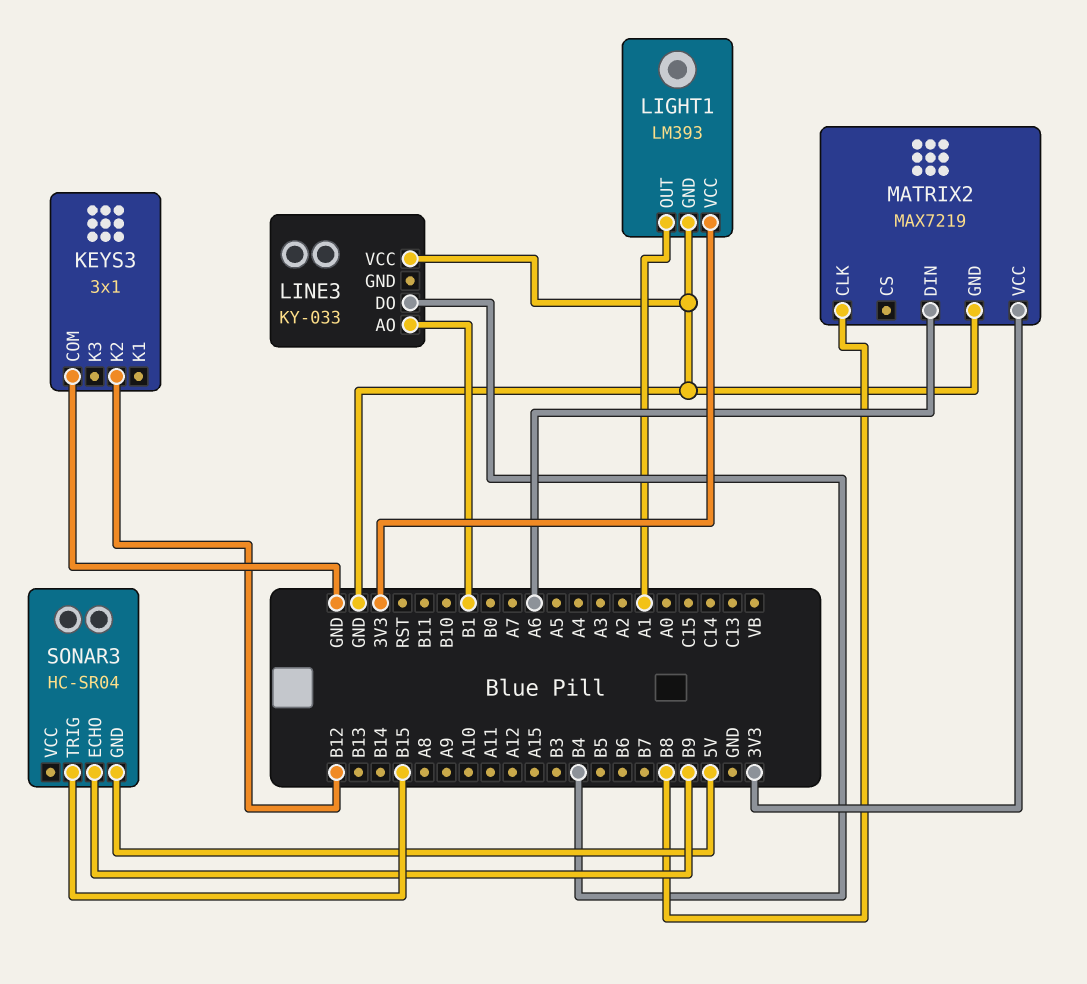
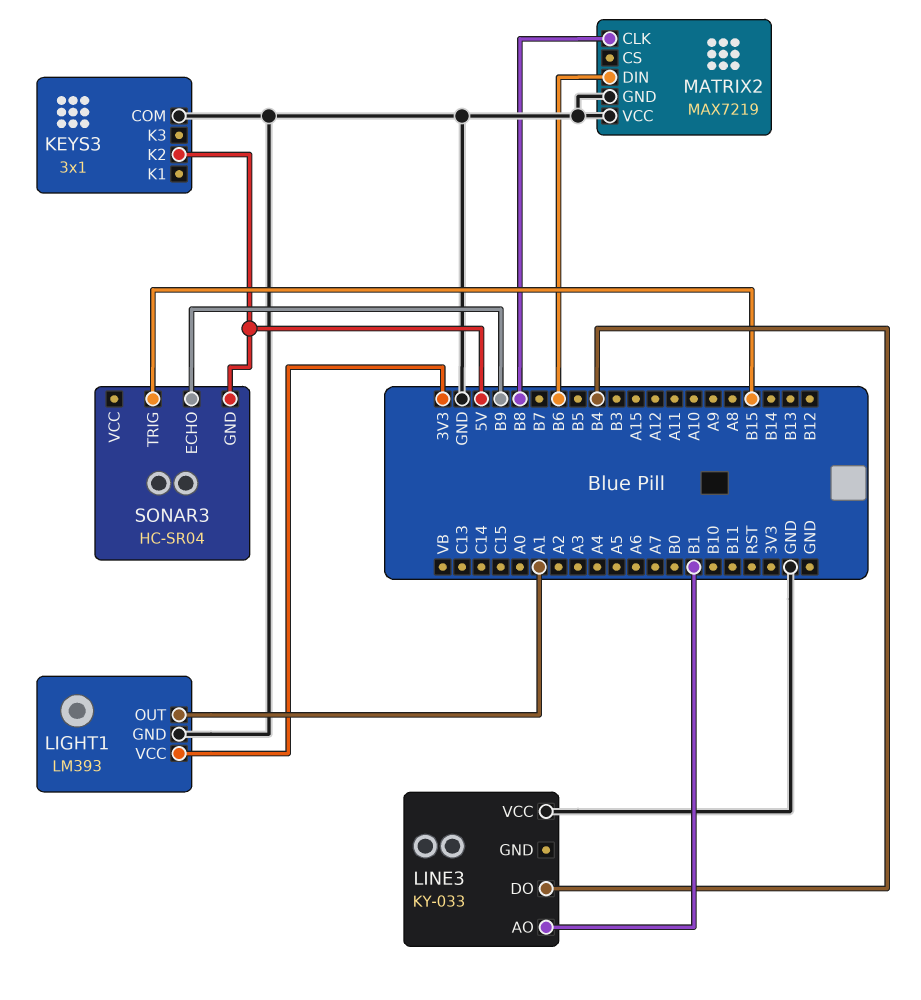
KEYS3 pin K2: B12 -> 5V
MATRIX2 pin DIN: A6 -> B6
MATRIX2 pin VCC: 3V3 -> GND

